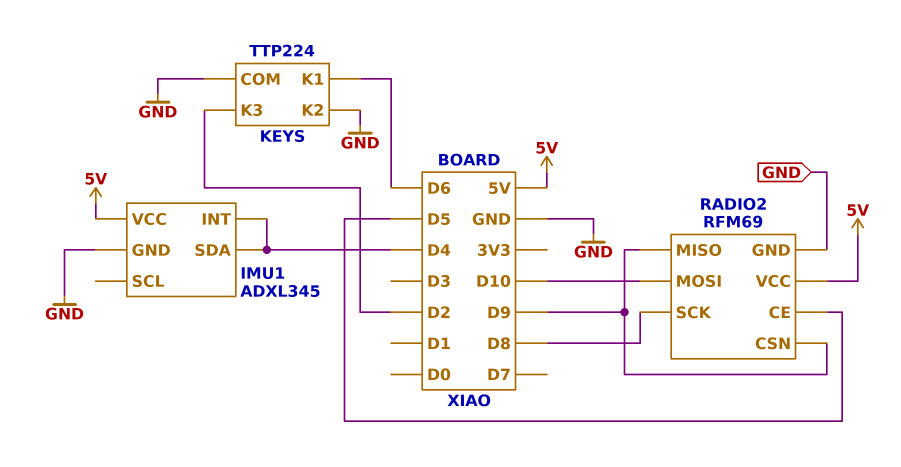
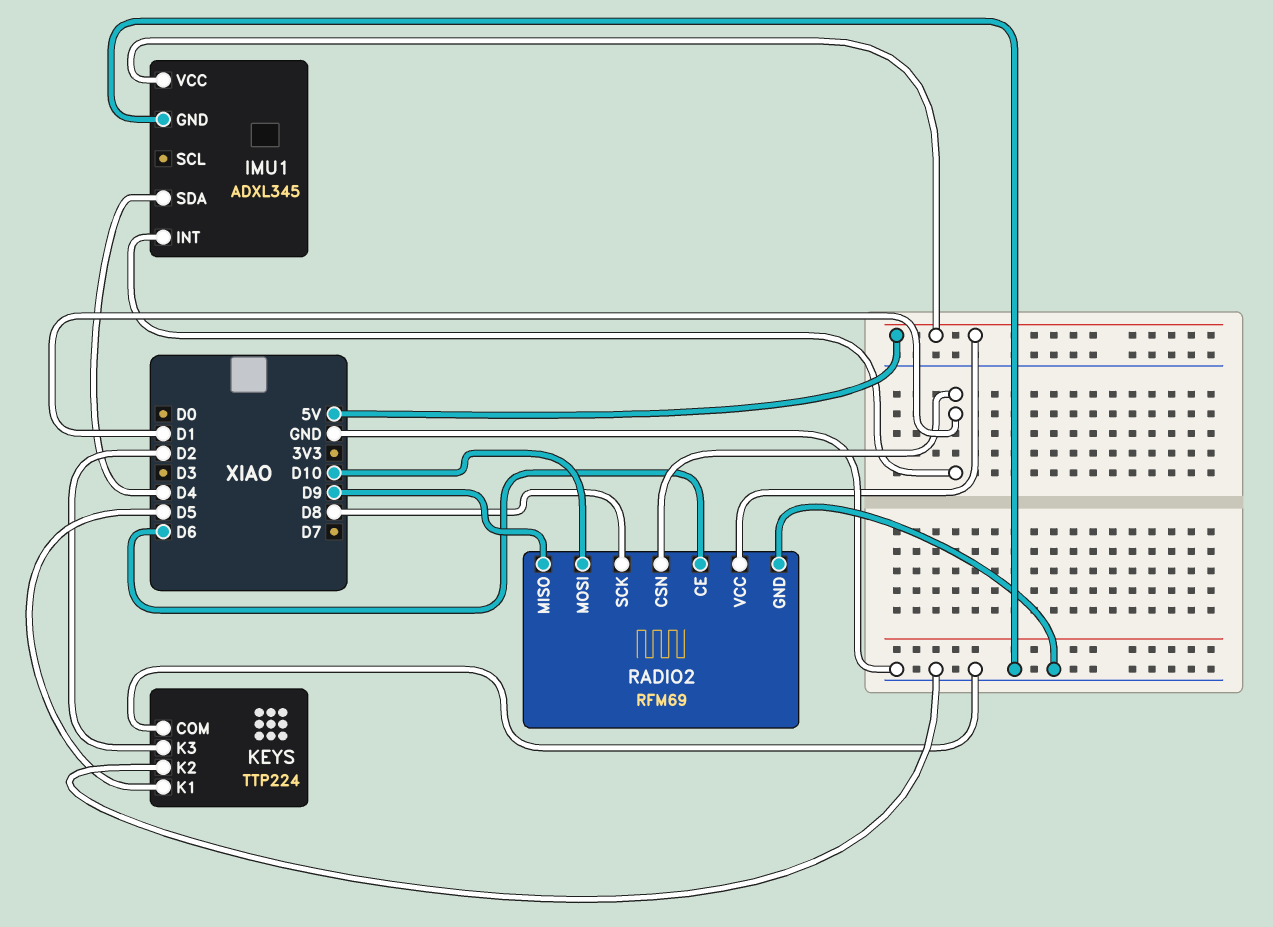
IMU1 pin INT: D4 -> D1
KEYS pin K1: D6 -> D5
RADIO2 pin CE: D5 -> D6
RADIO2 pin CSN: D9 -> D1

